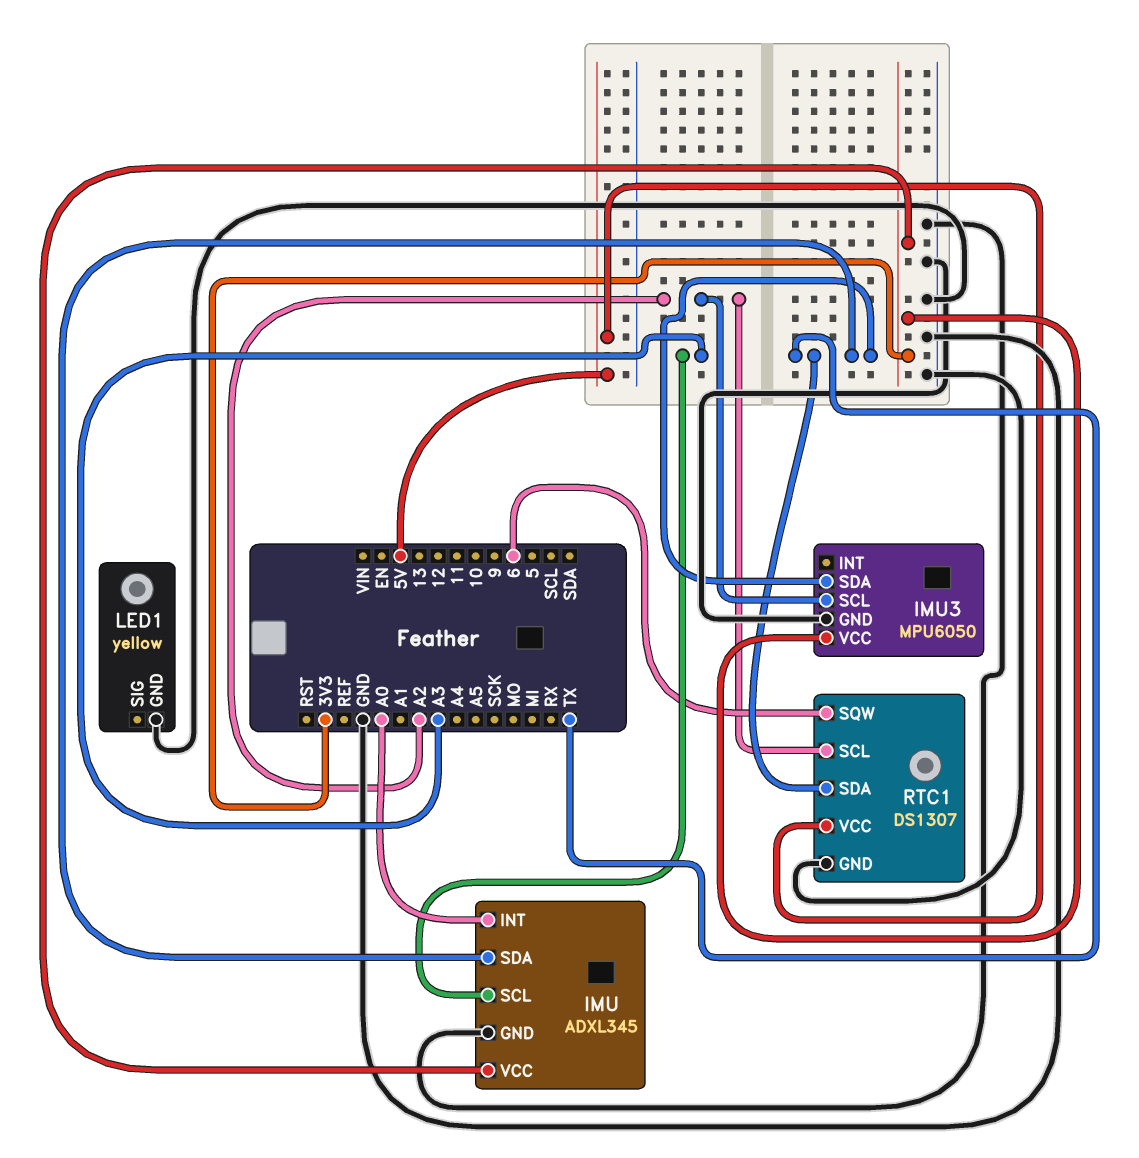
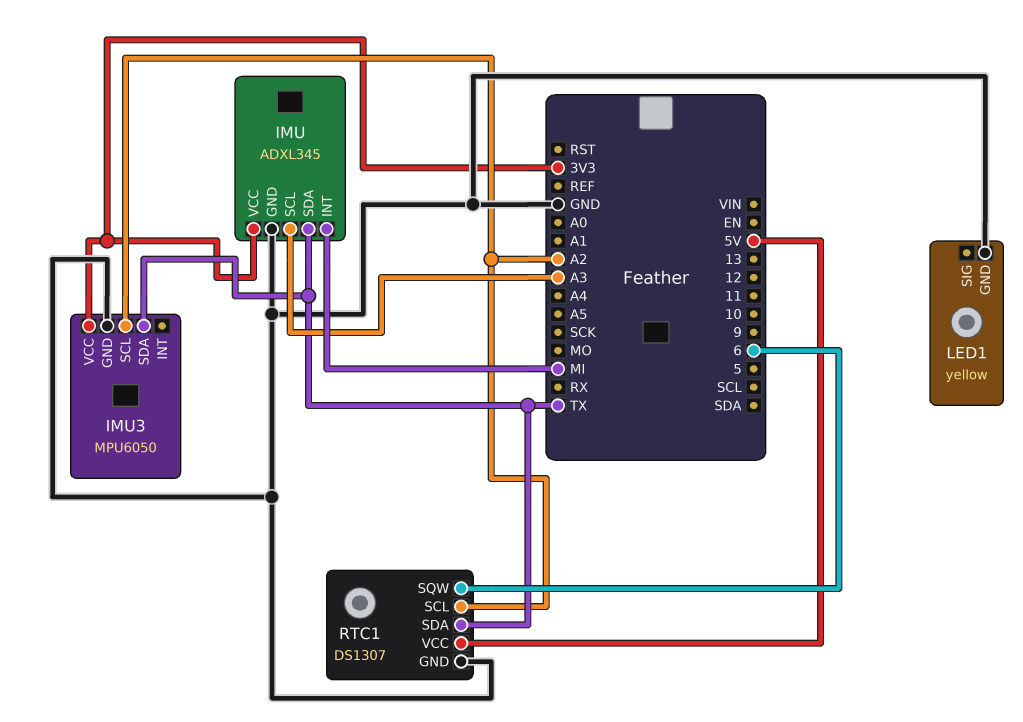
IMU pin INT: A0 -> MI

